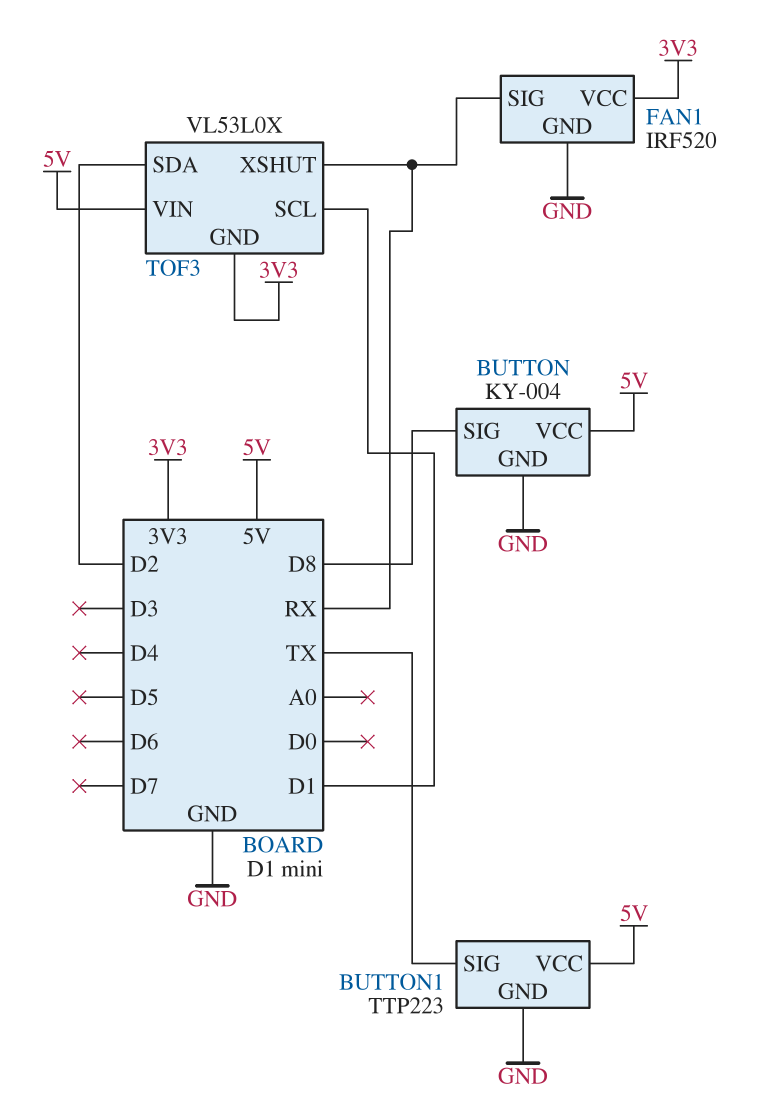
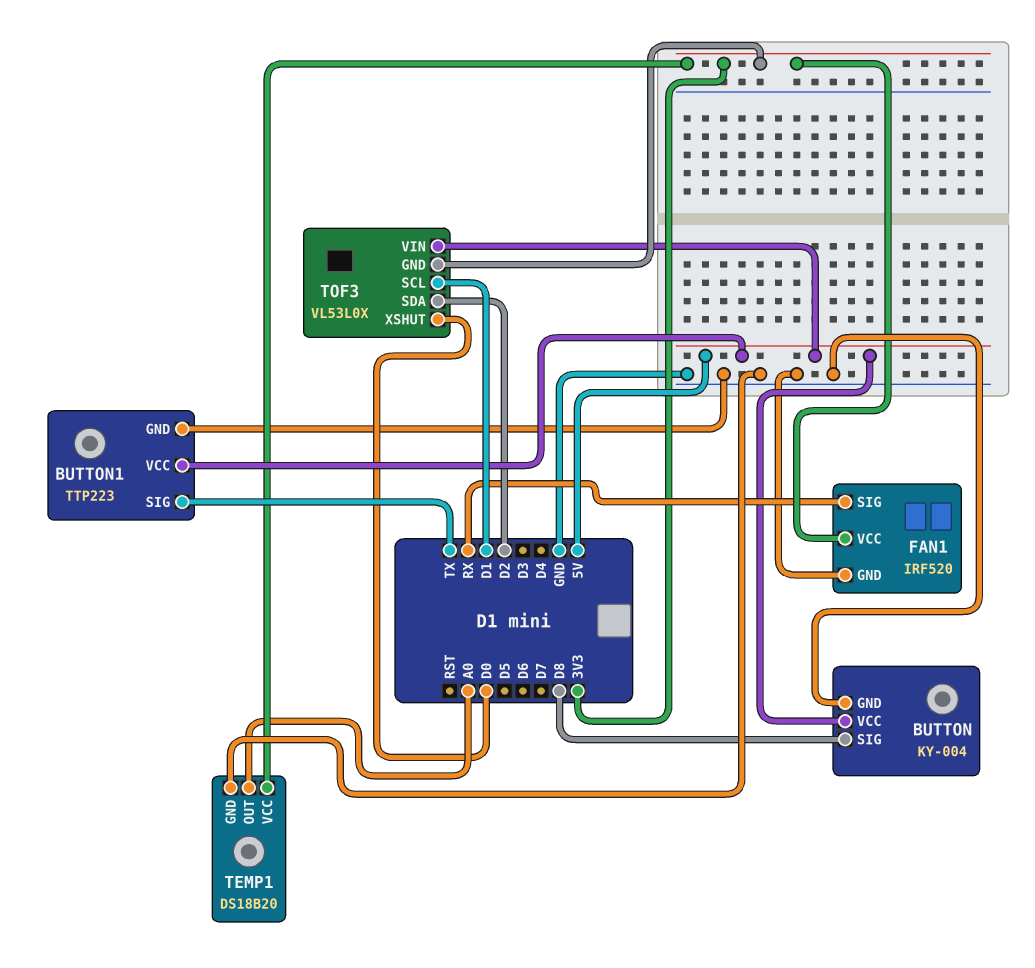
TEMP1: none -> DS18B20
TEMP1 pin GND: none -> GND
TEMP1 pin OUT: none -> A0
TEMP1 pin VCC: none -> 3V3
TOF3 pin XSHUT: RX -> D0

